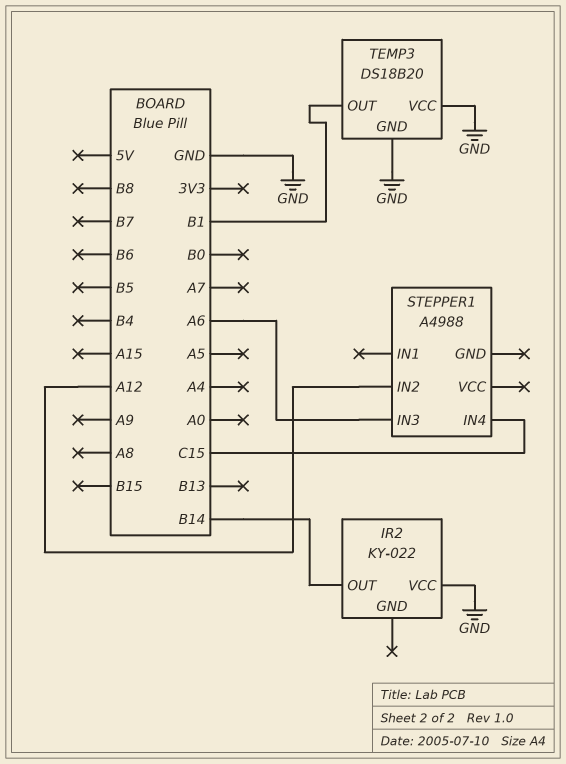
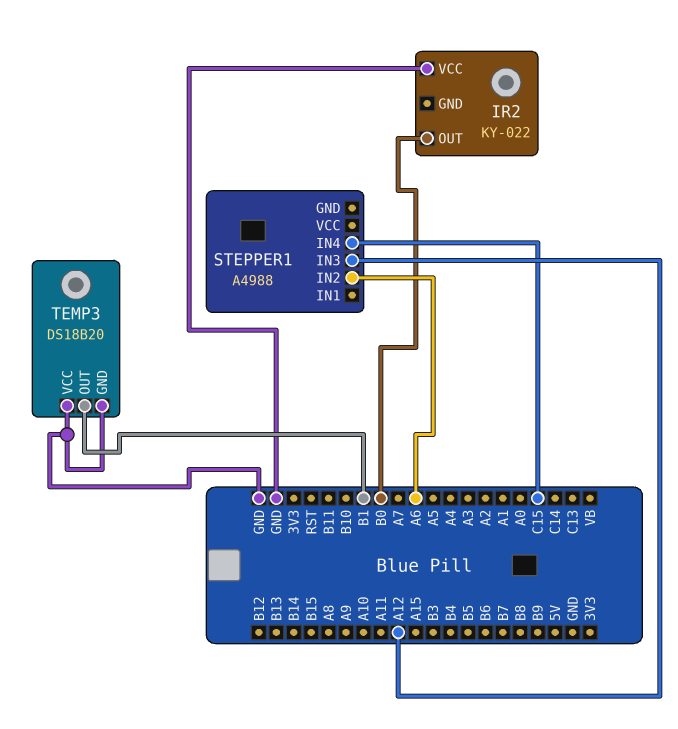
IR2 pin OUT: B14 -> B0
STEPPER1 pin IN2: A12 -> A6
STEPPER1 pin IN3: A6 -> A12

